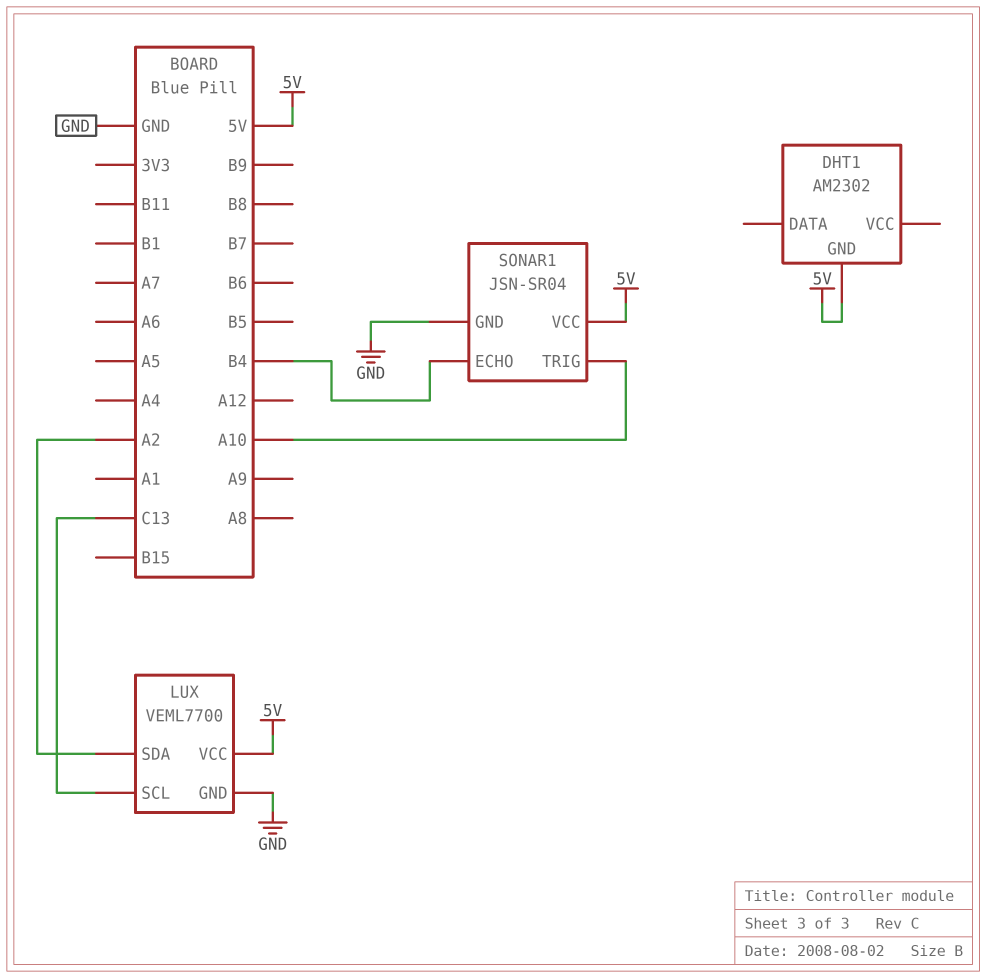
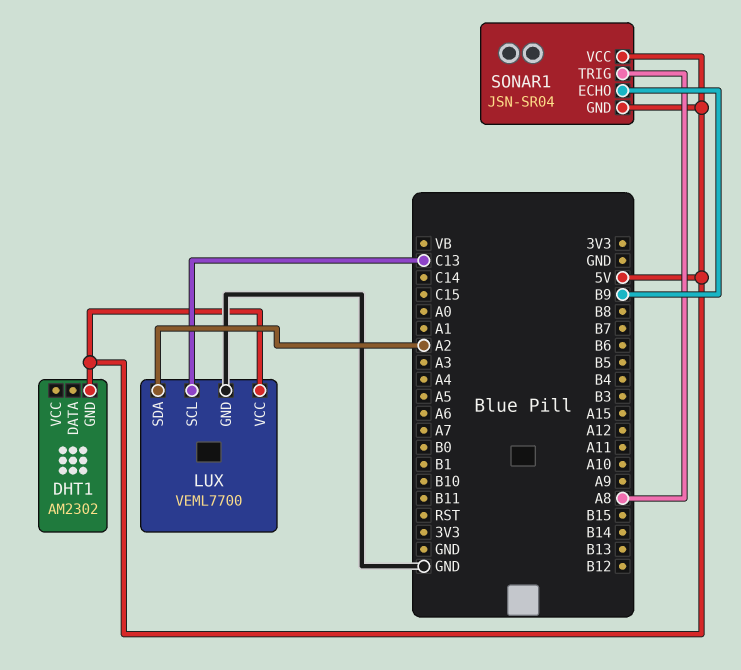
SONAR1 pin ECHO: B4 -> B9
SONAR1 pin GND: GND -> 5V
SONAR1 pin TRIG: A10 -> A8

